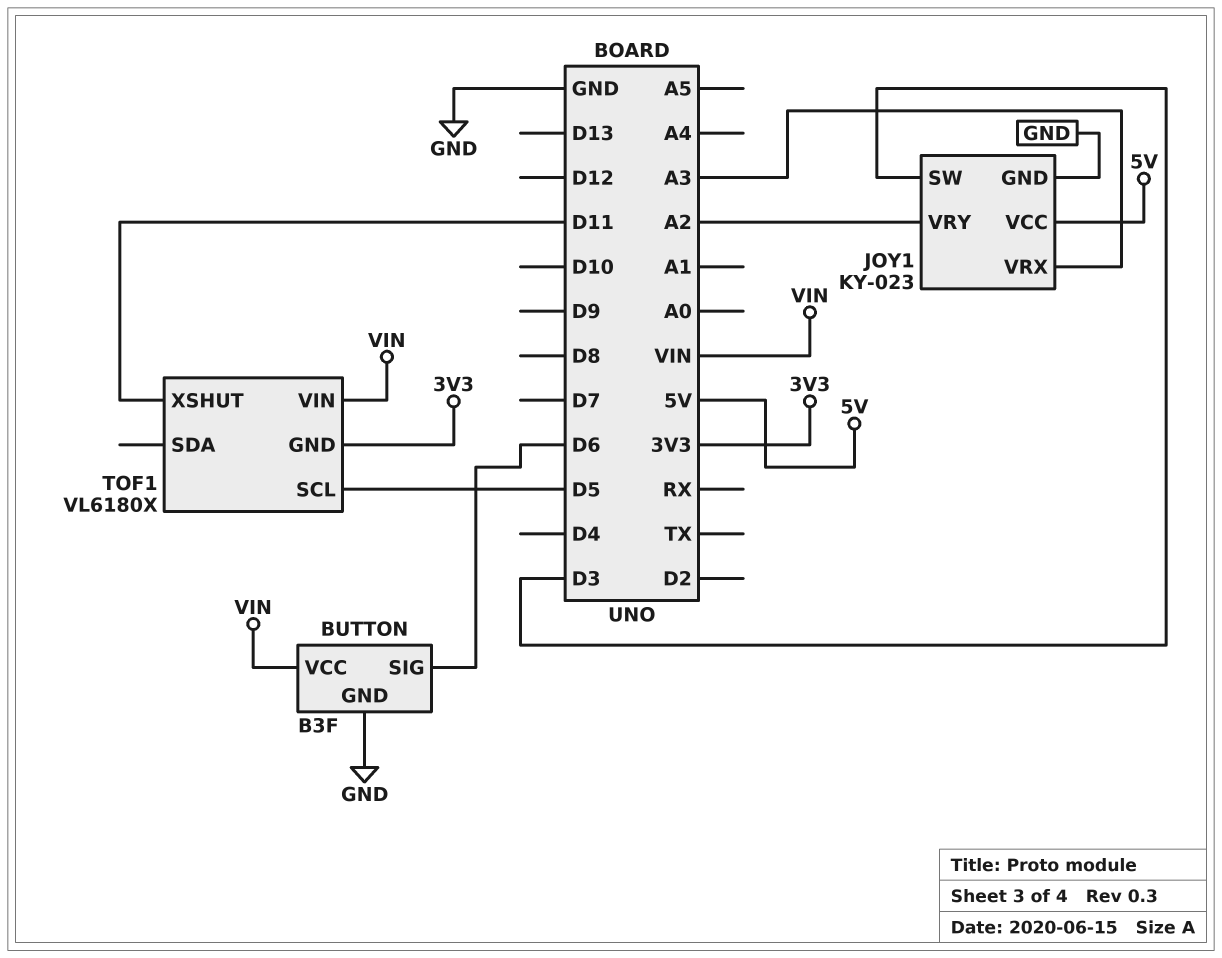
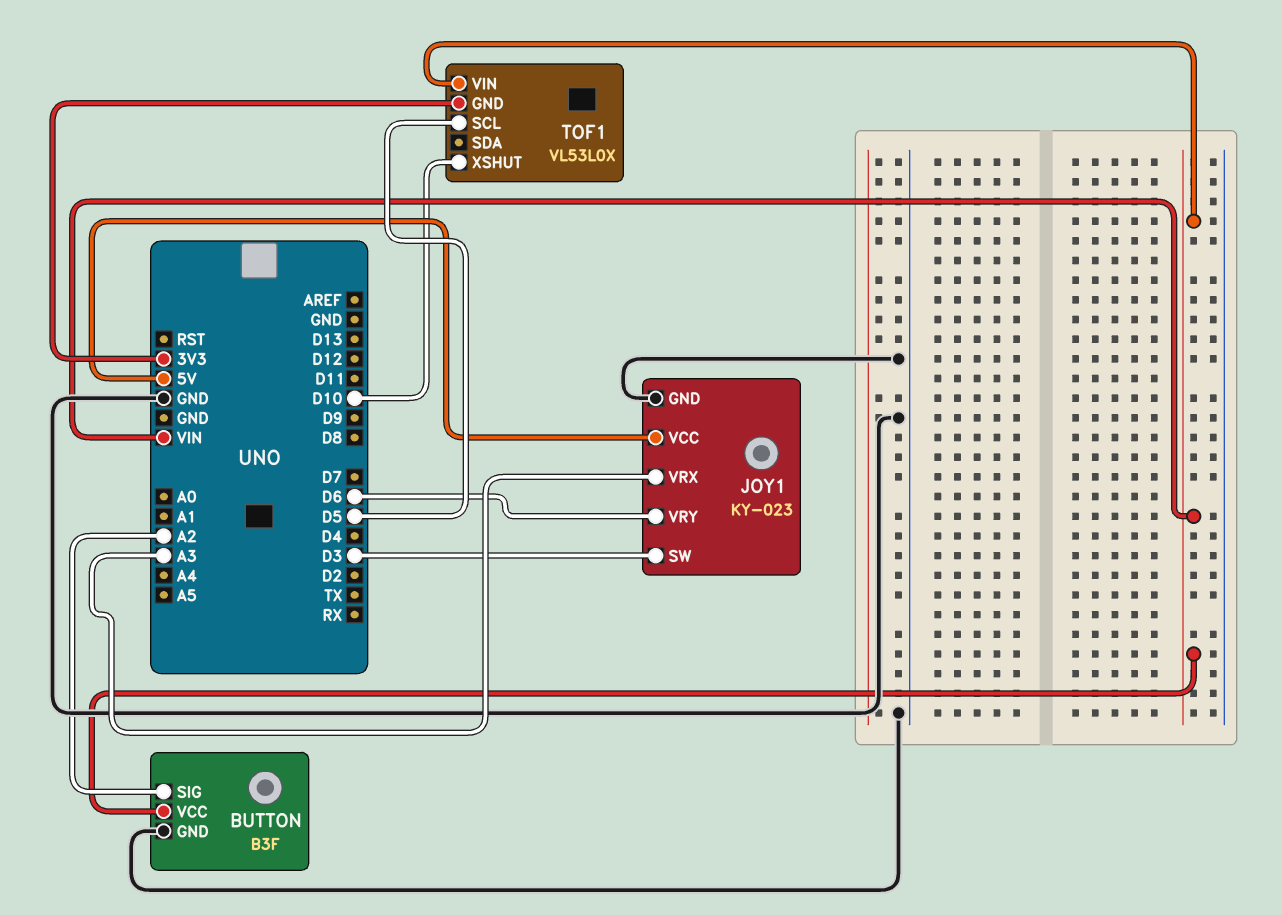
BUTTON pin SIG: D6 -> A2
JOY1 pin VRY: A2 -> D6
TOF1: VL6180X -> VL53L0X
TOF1 pin XSHUT: D11 -> D10

